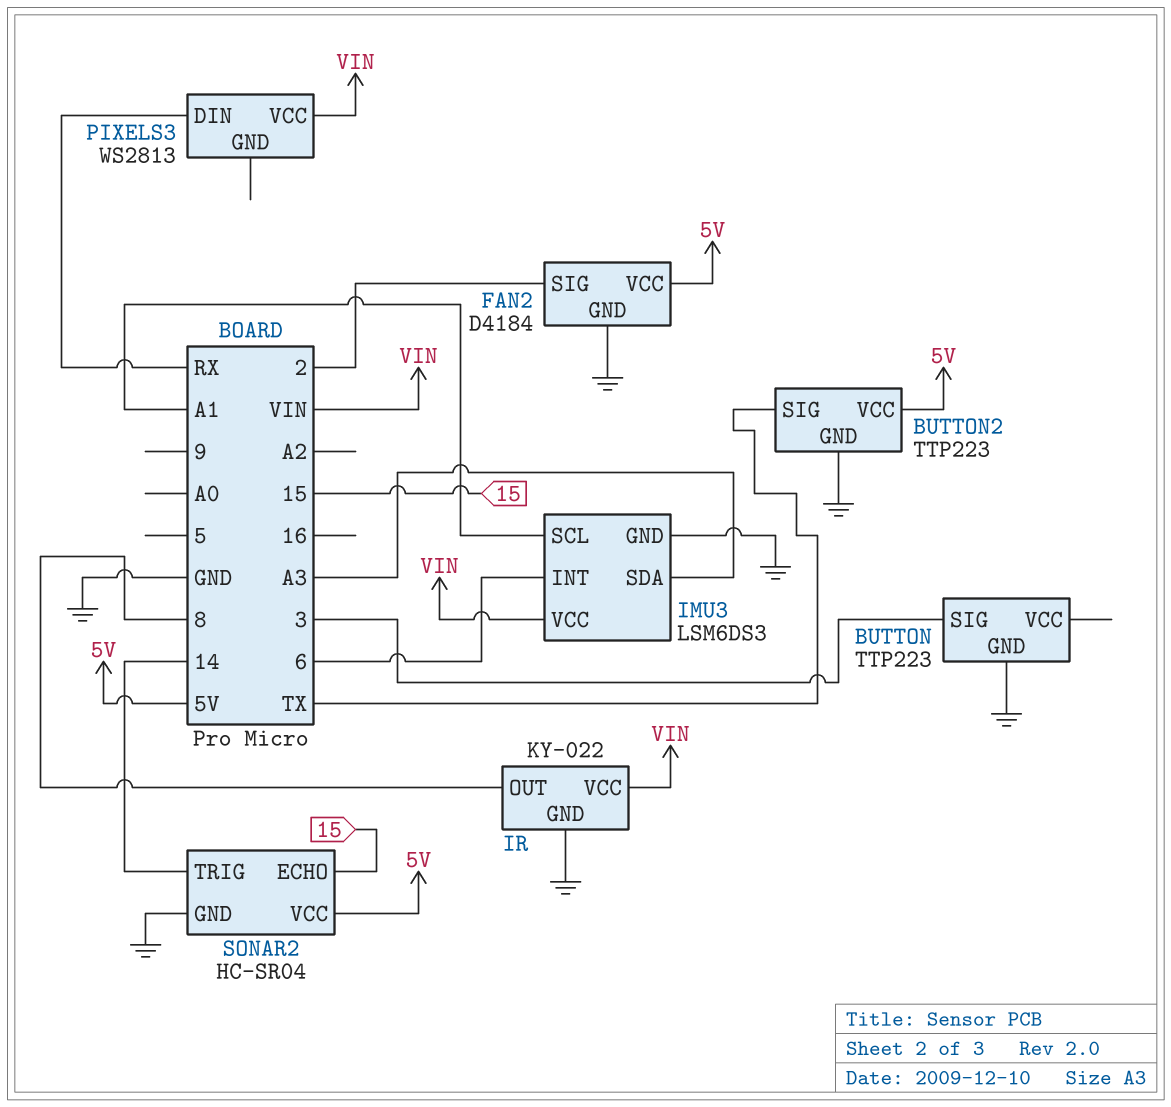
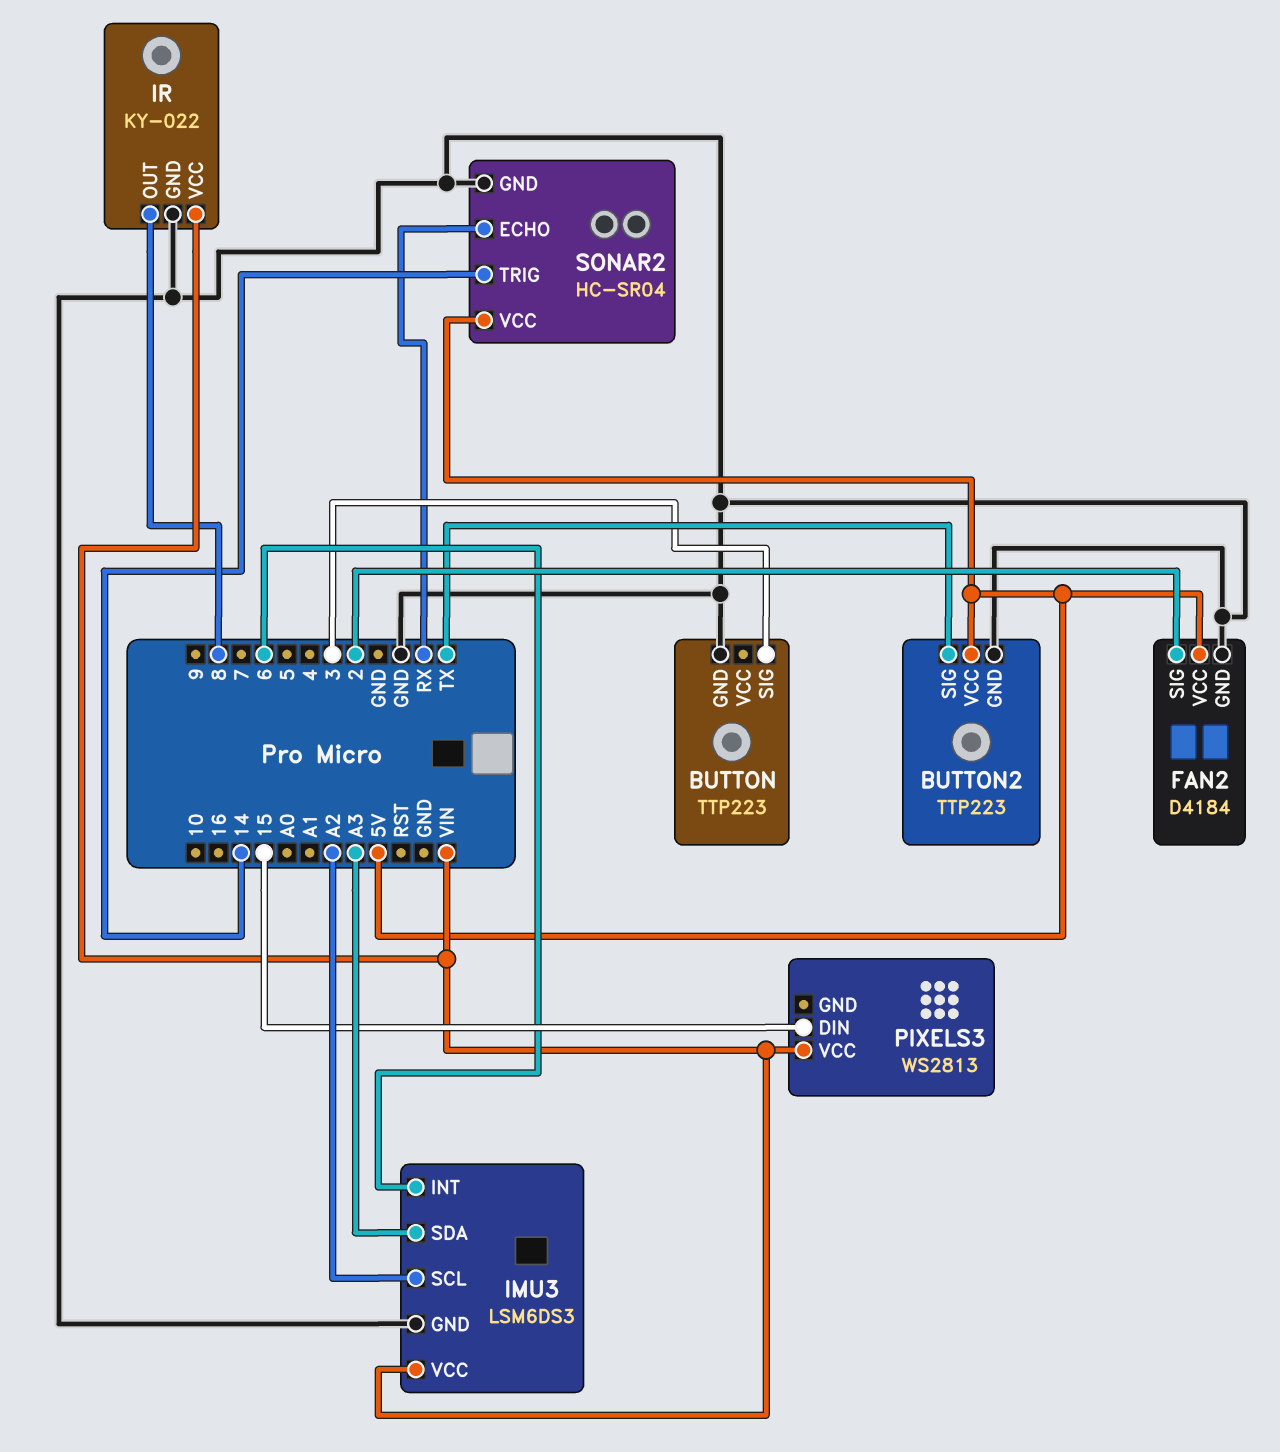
IMU3 pin SCL: A1 -> A2
PIXELS3 pin DIN: RX -> 15
SONAR2 pin ECHO: 15 -> RX

